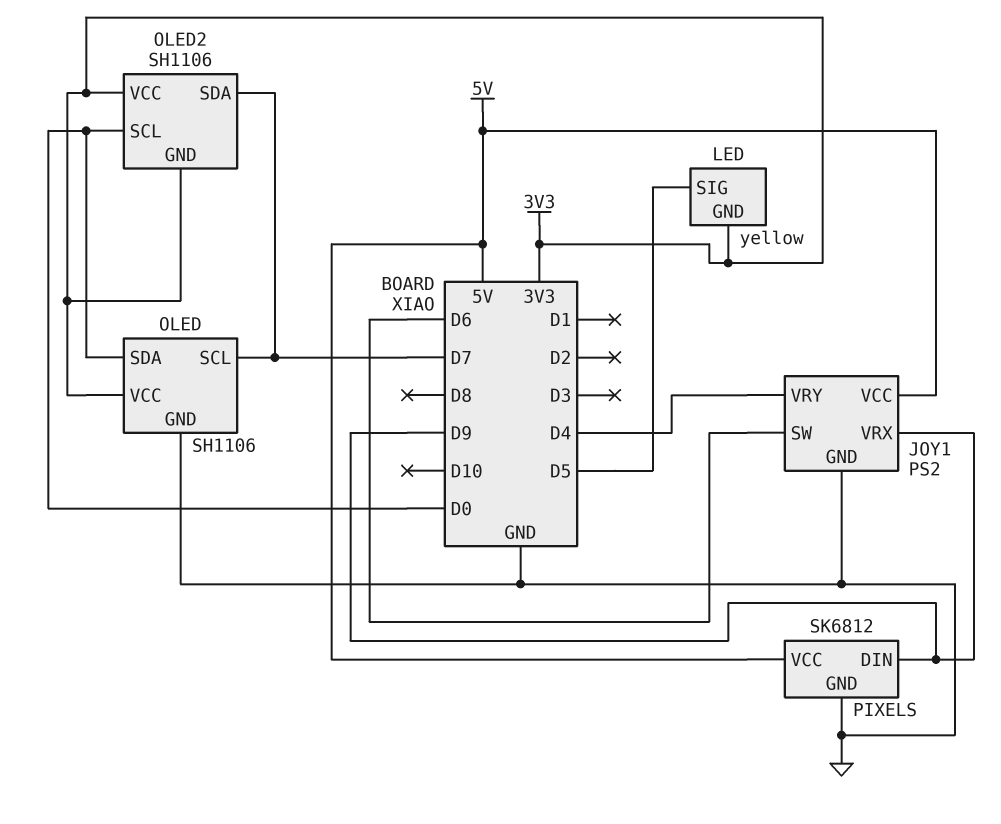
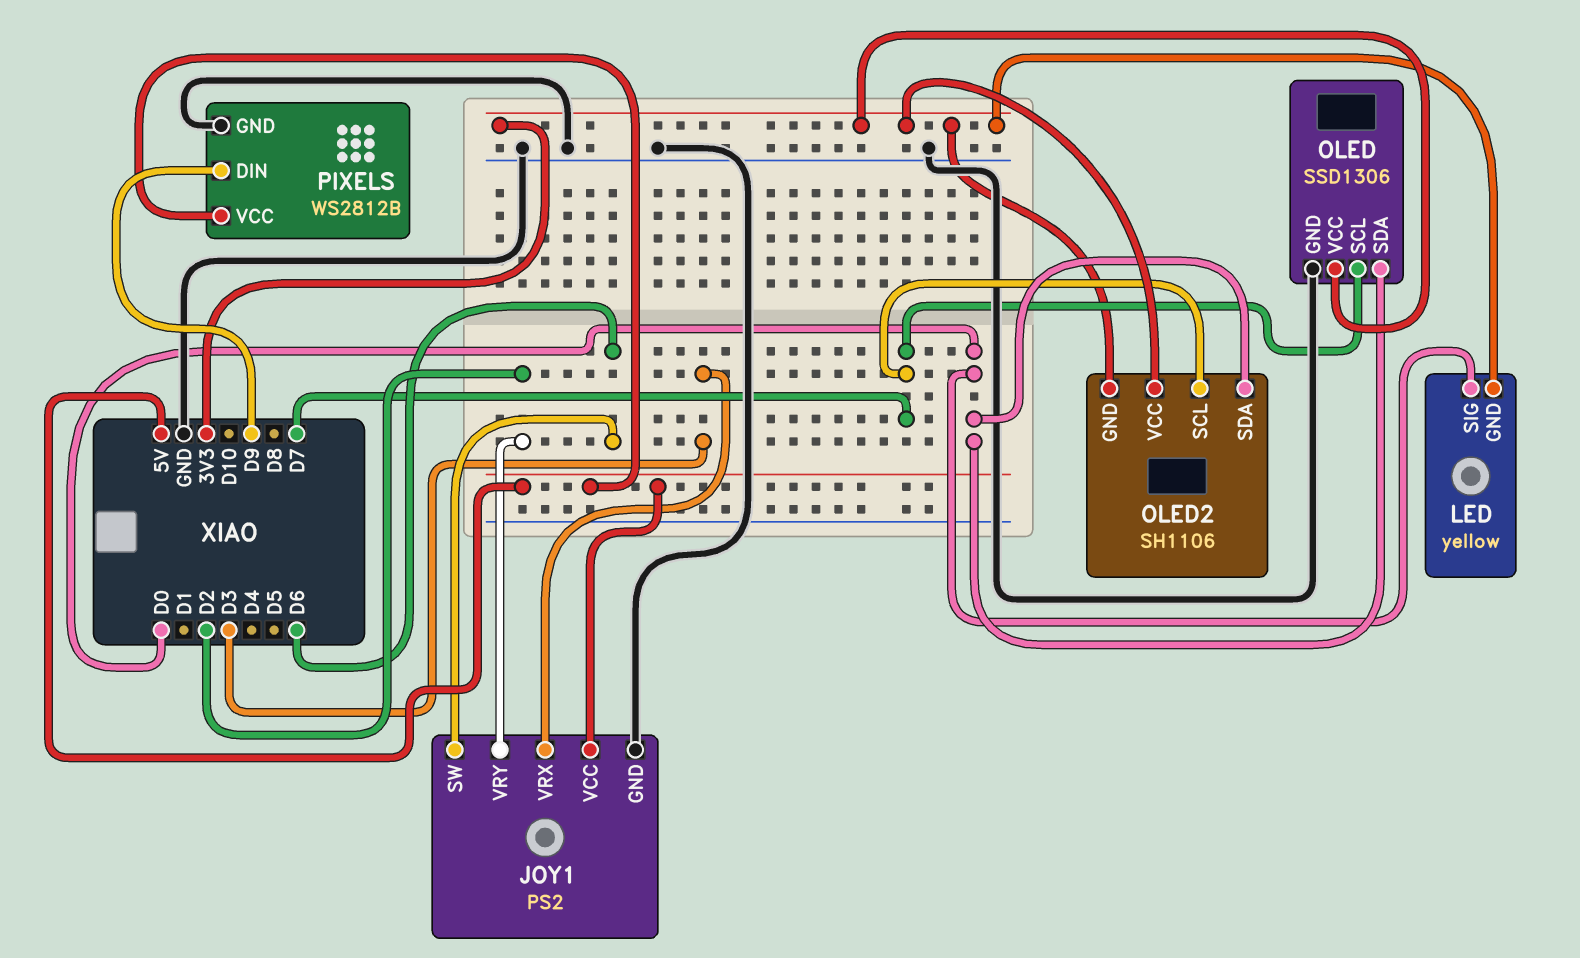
JOY1 pin VRX: D9 -> D3
JOY1 pin VRY: D4 -> D2
LED pin SIG: D5 -> D0
OLED: SH1106 -> SSD1306
OLED2 pin SCL: D0 -> D7
OLED2 pin SDA: D7 -> D0
PIXELS: SK6812 -> WS2812B

